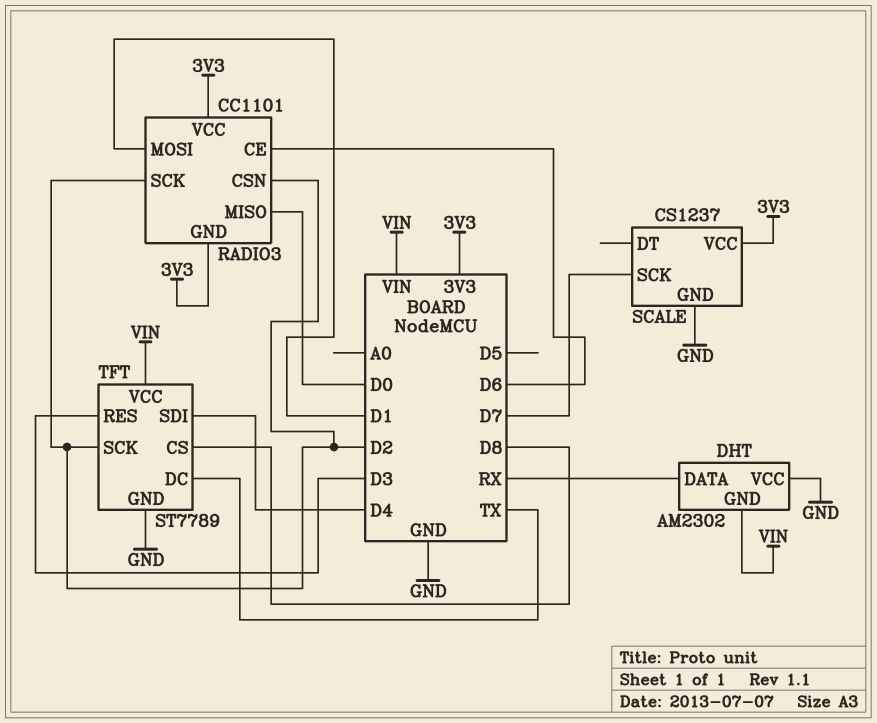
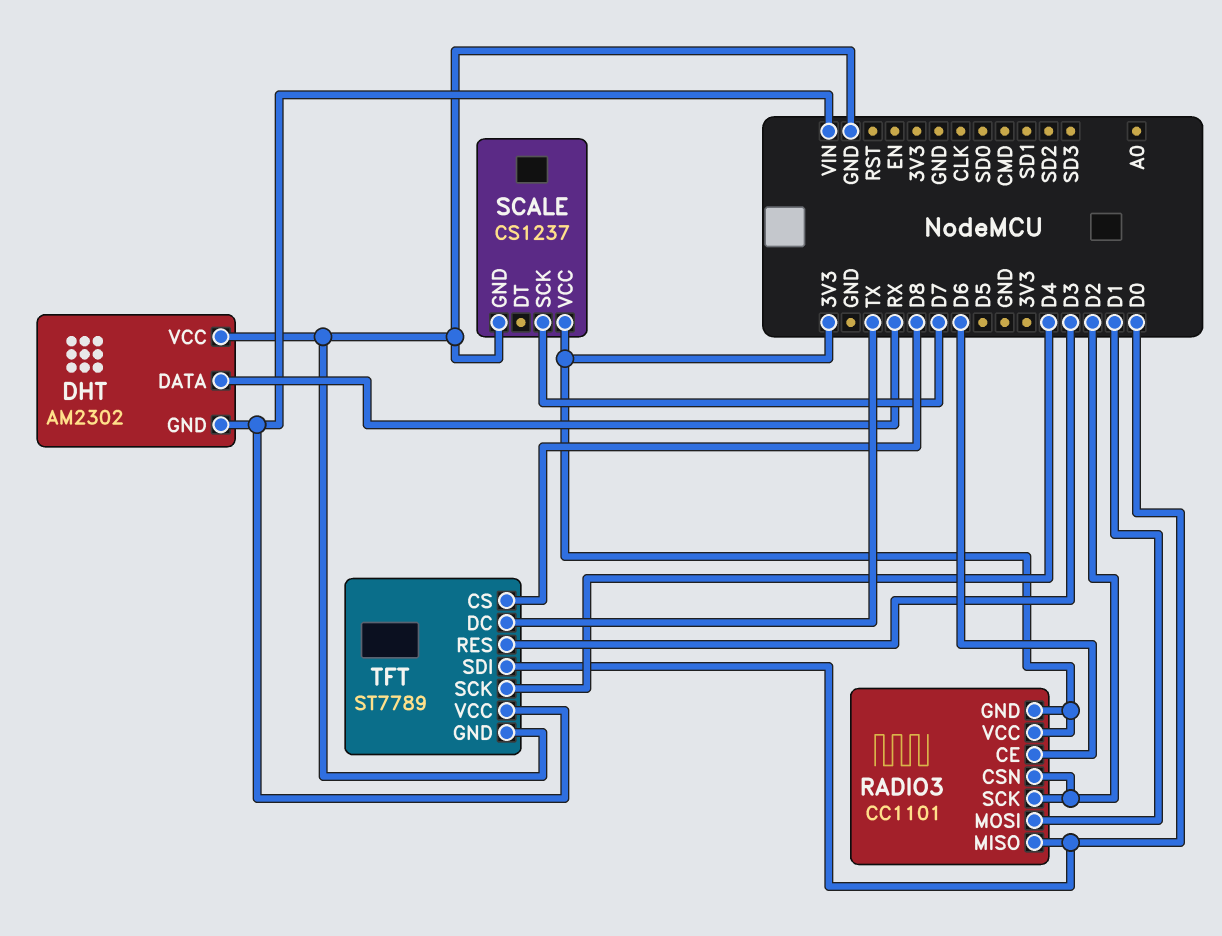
TFT pin SCK: D2 -> D4
TFT pin SDI: D4 -> D0

